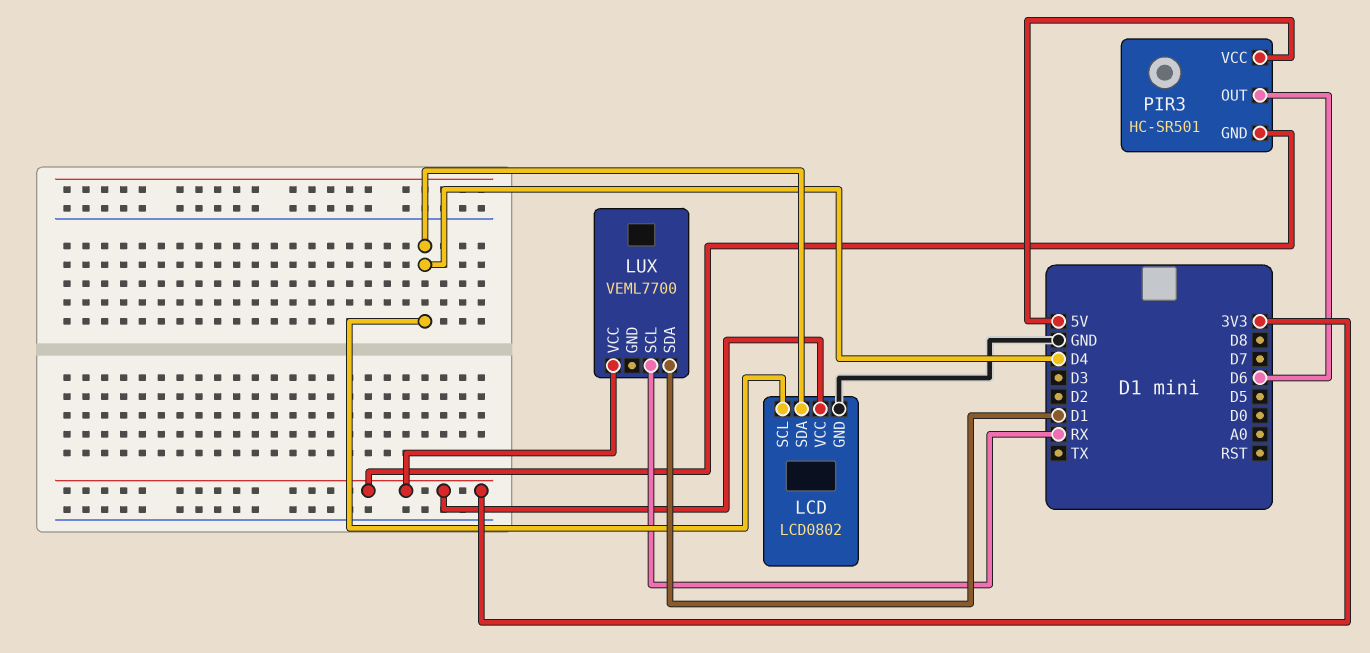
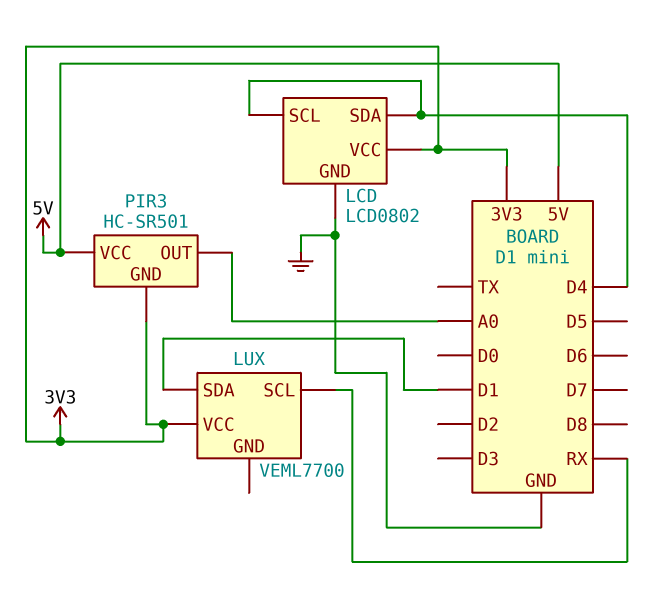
PIR3 pin OUT: D6 -> A0

